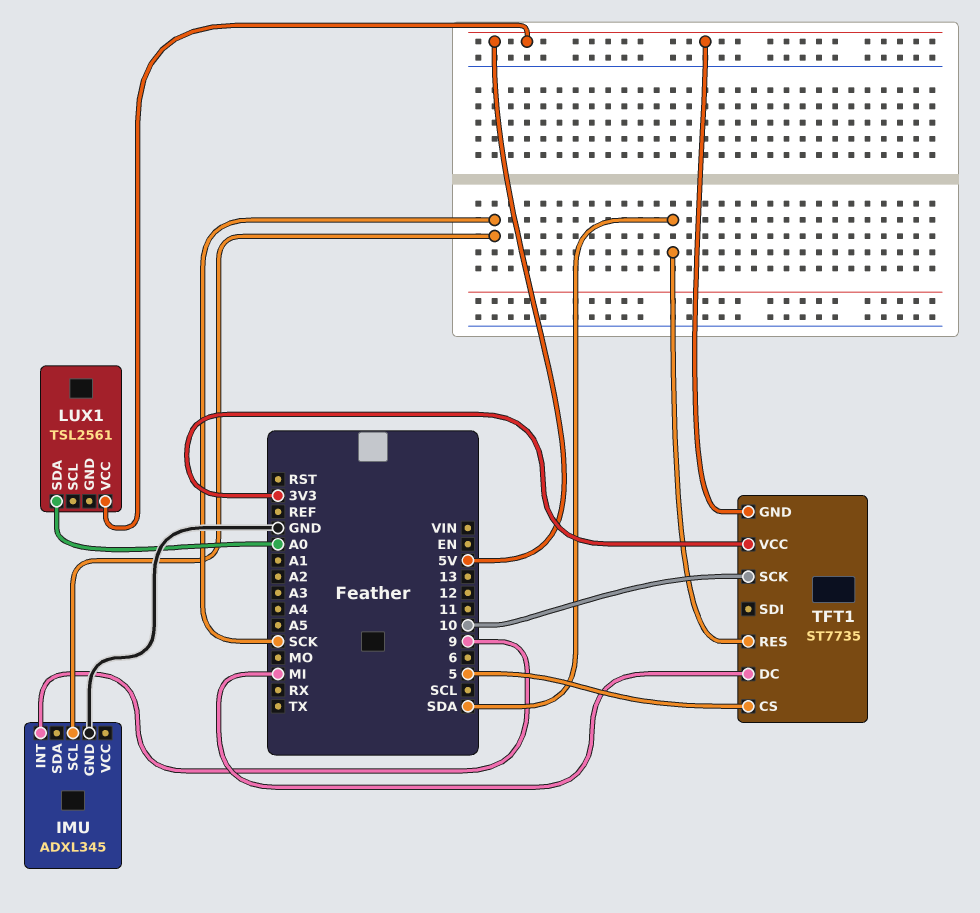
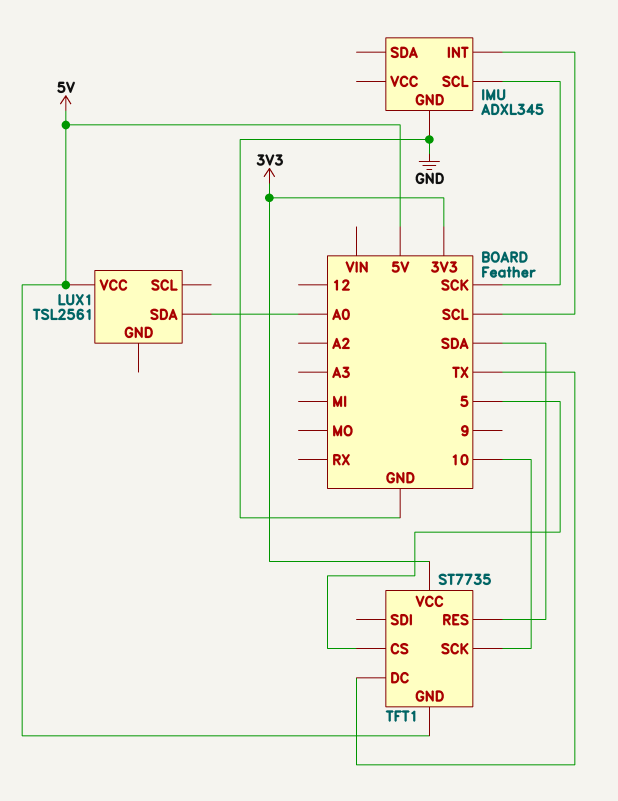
IMU pin INT: 9 -> SCL
TFT1 pin DC: MI -> TX

